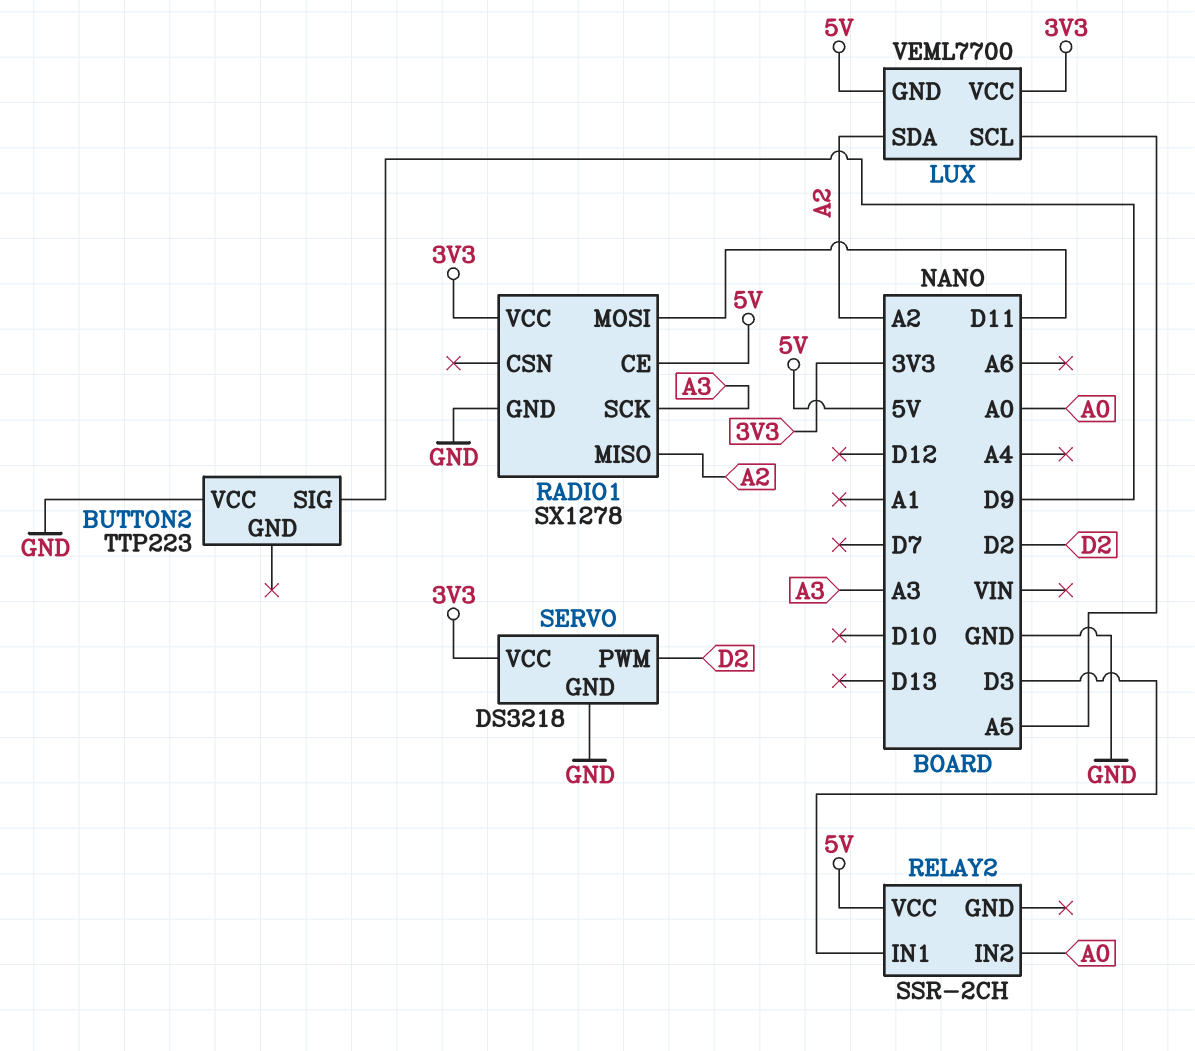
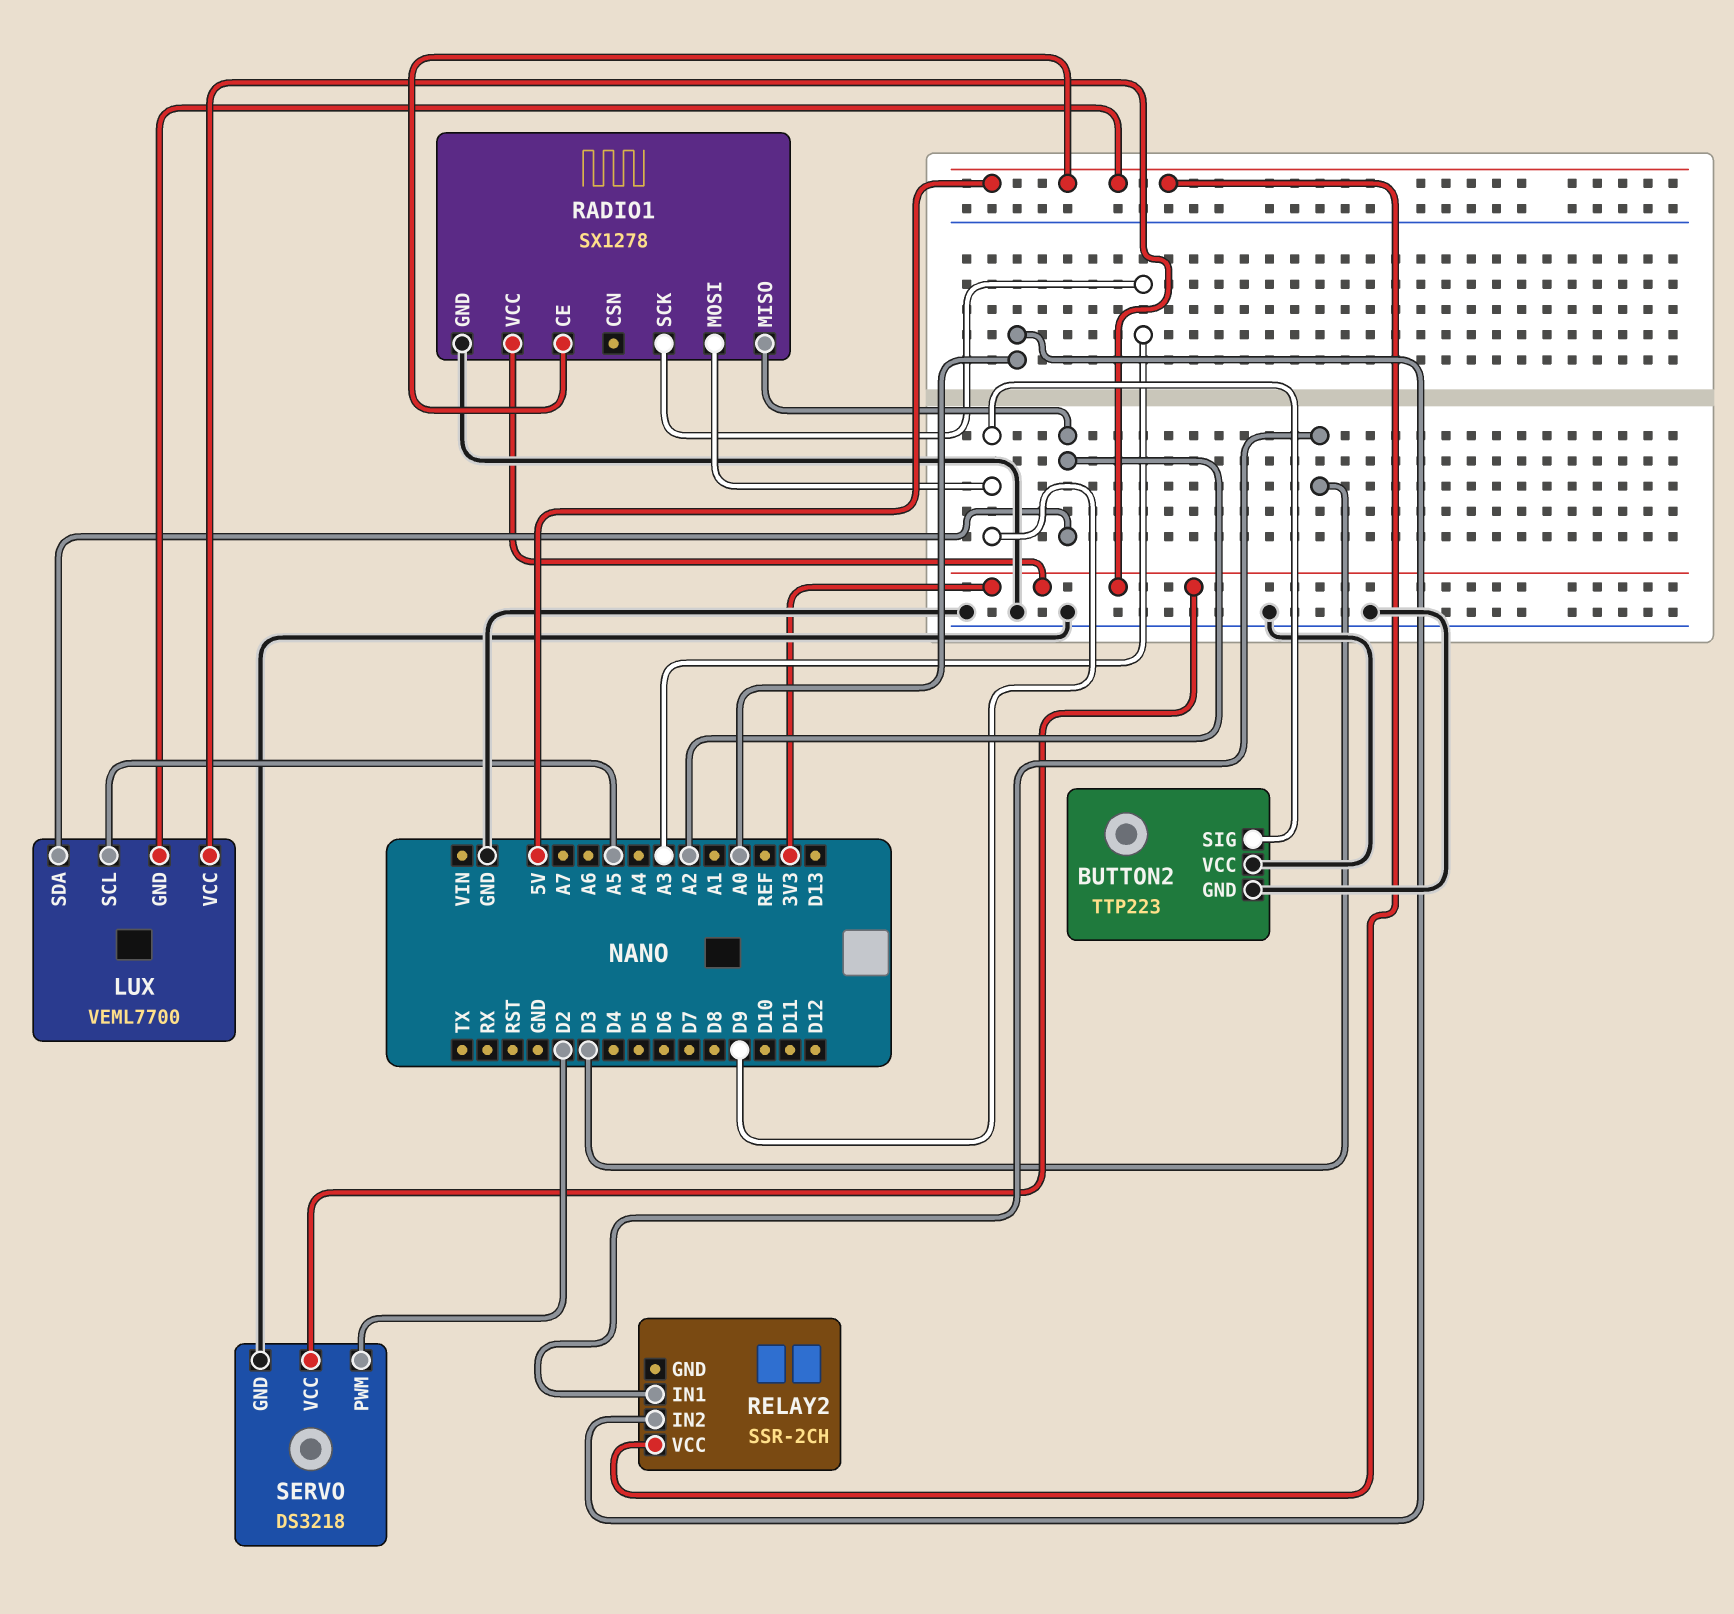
BUTTON2 pin GND: none -> GND
RADIO1 pin MOSI: D11 -> D9

